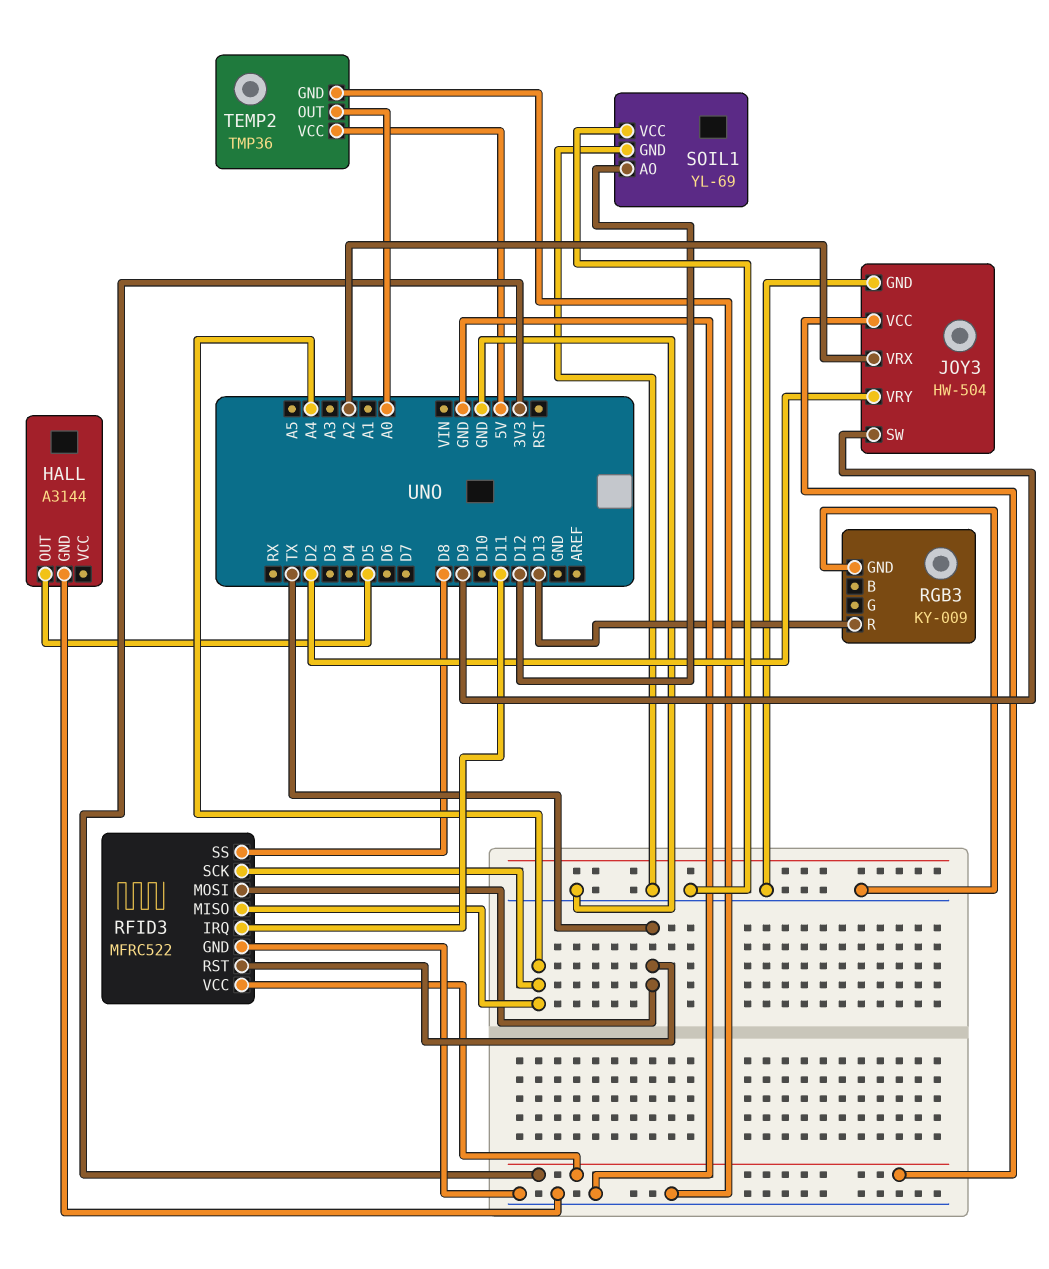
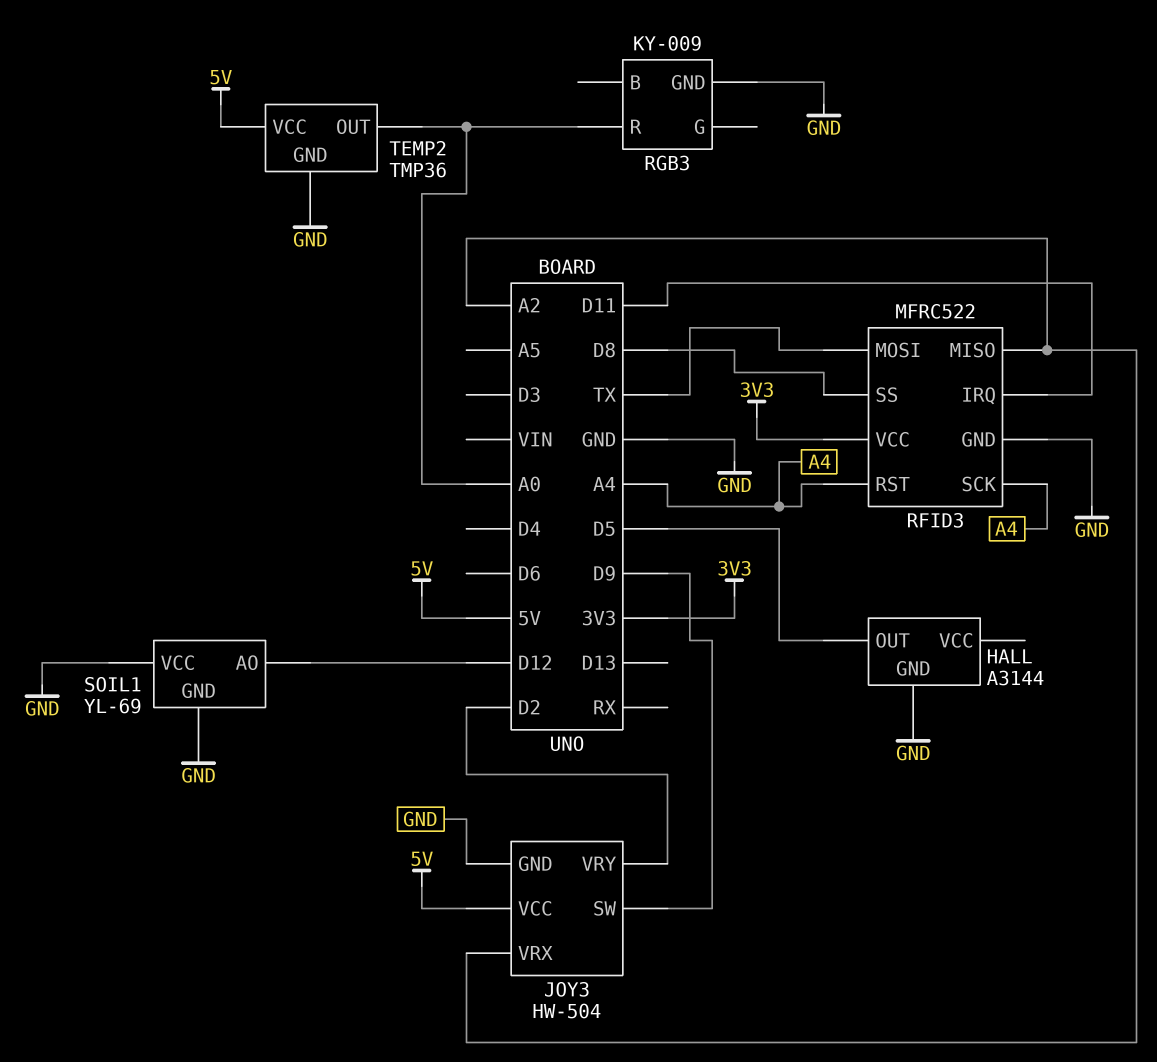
JOY3 pin VCC: 3V3 -> 5V
RFID3 pin MISO: A4 -> A2
RFID3 pin RST: TX -> A4
RGB3 pin R: D13 -> A0

